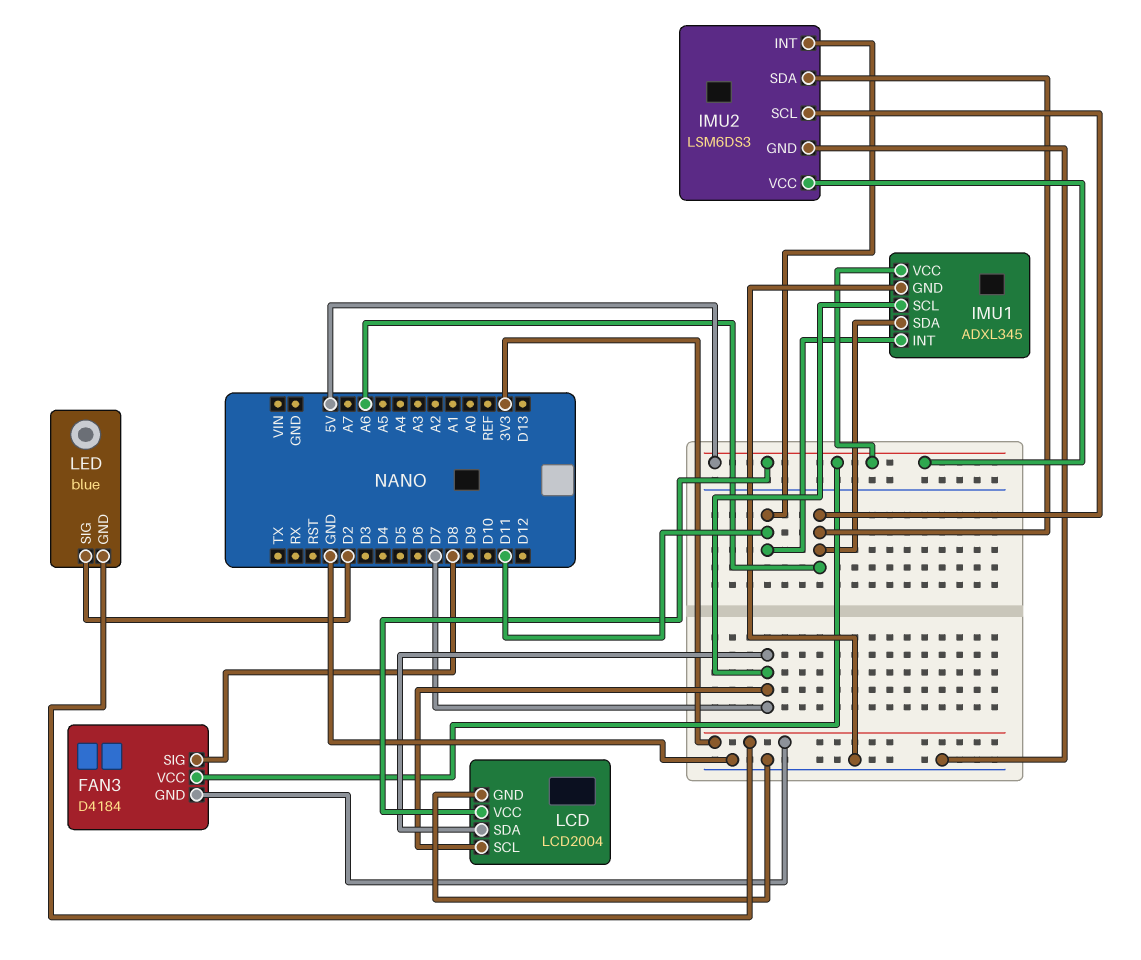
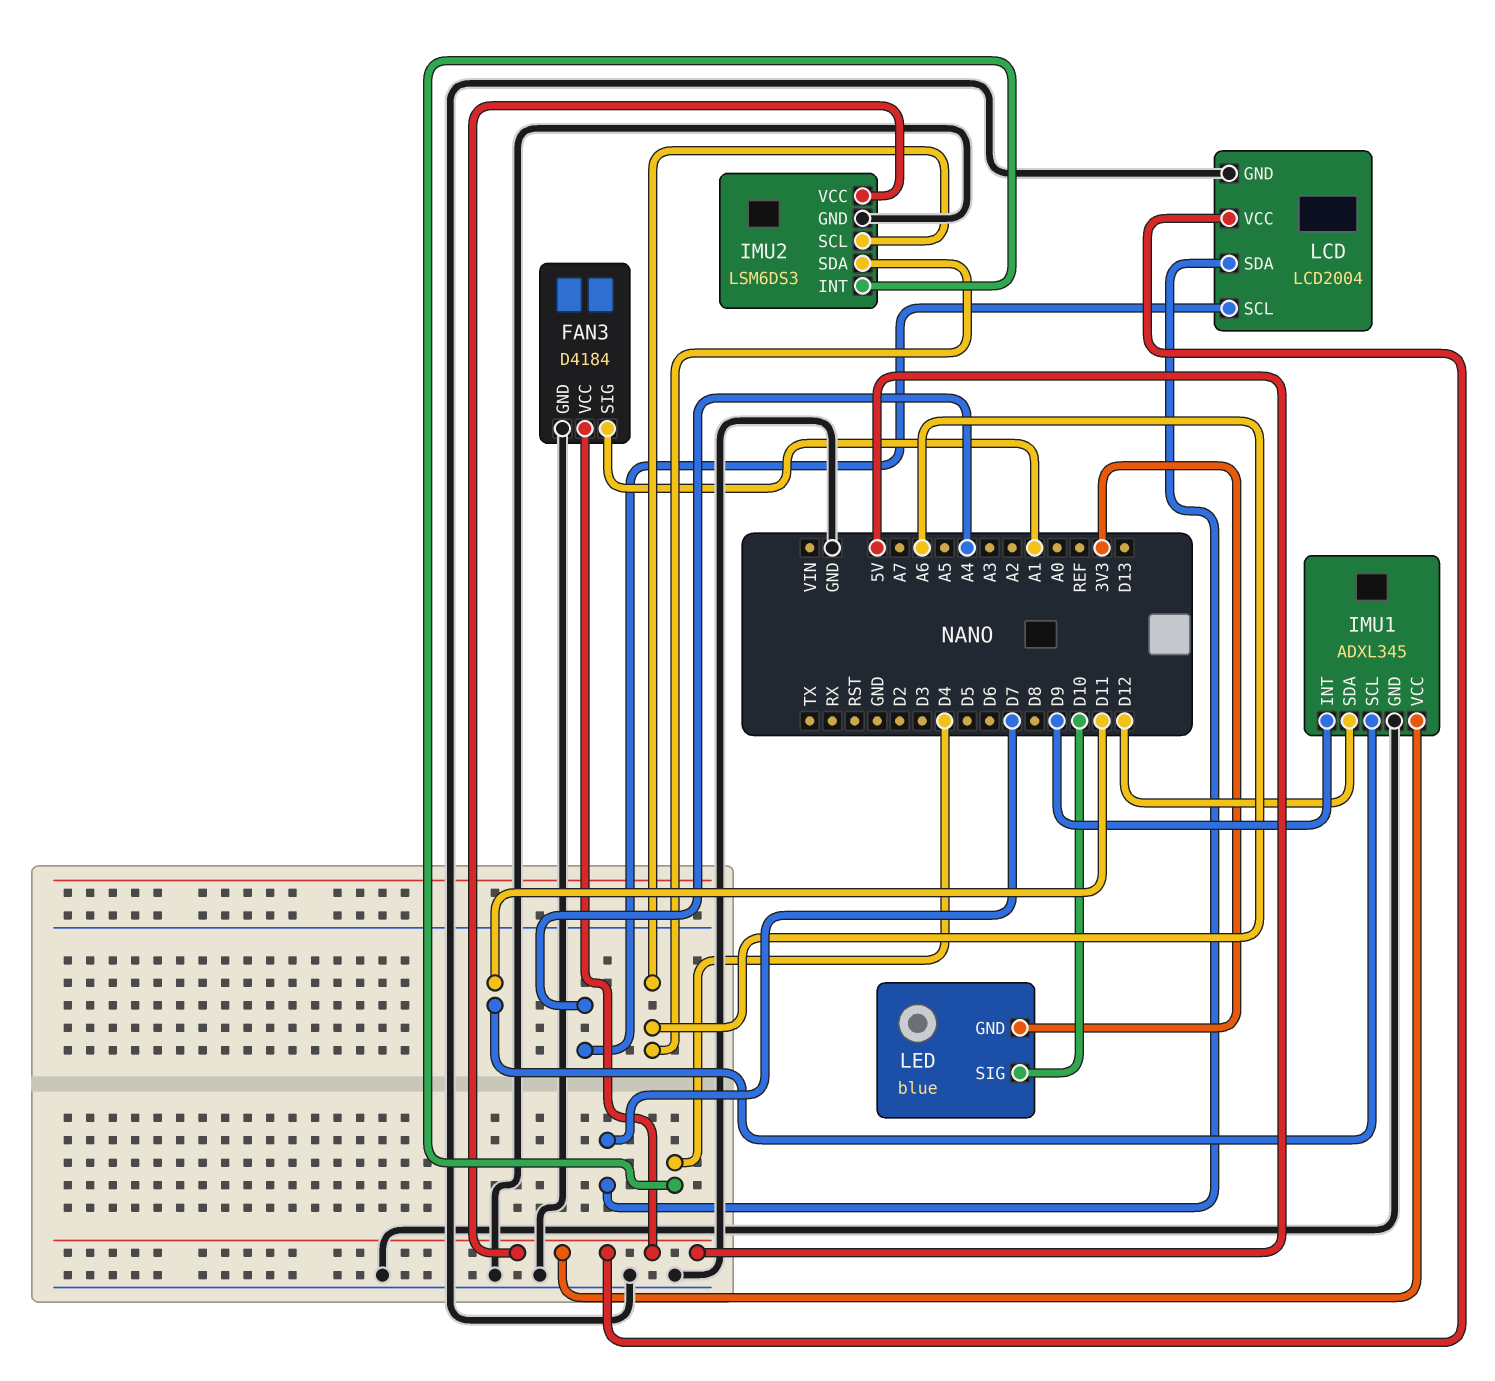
FAN3 pin GND: 3V3 -> GND
FAN3 pin SIG: D8 -> A1
IMU1 pin INT: D11 -> D9
IMU1 pin SCL: D7 -> D11
IMU1 pin SDA: A6 -> D12
IMU2 pin INT: D11 -> D4
LCD pin SCL: D7 -> A4
LED pin SIG: D2 -> D10

